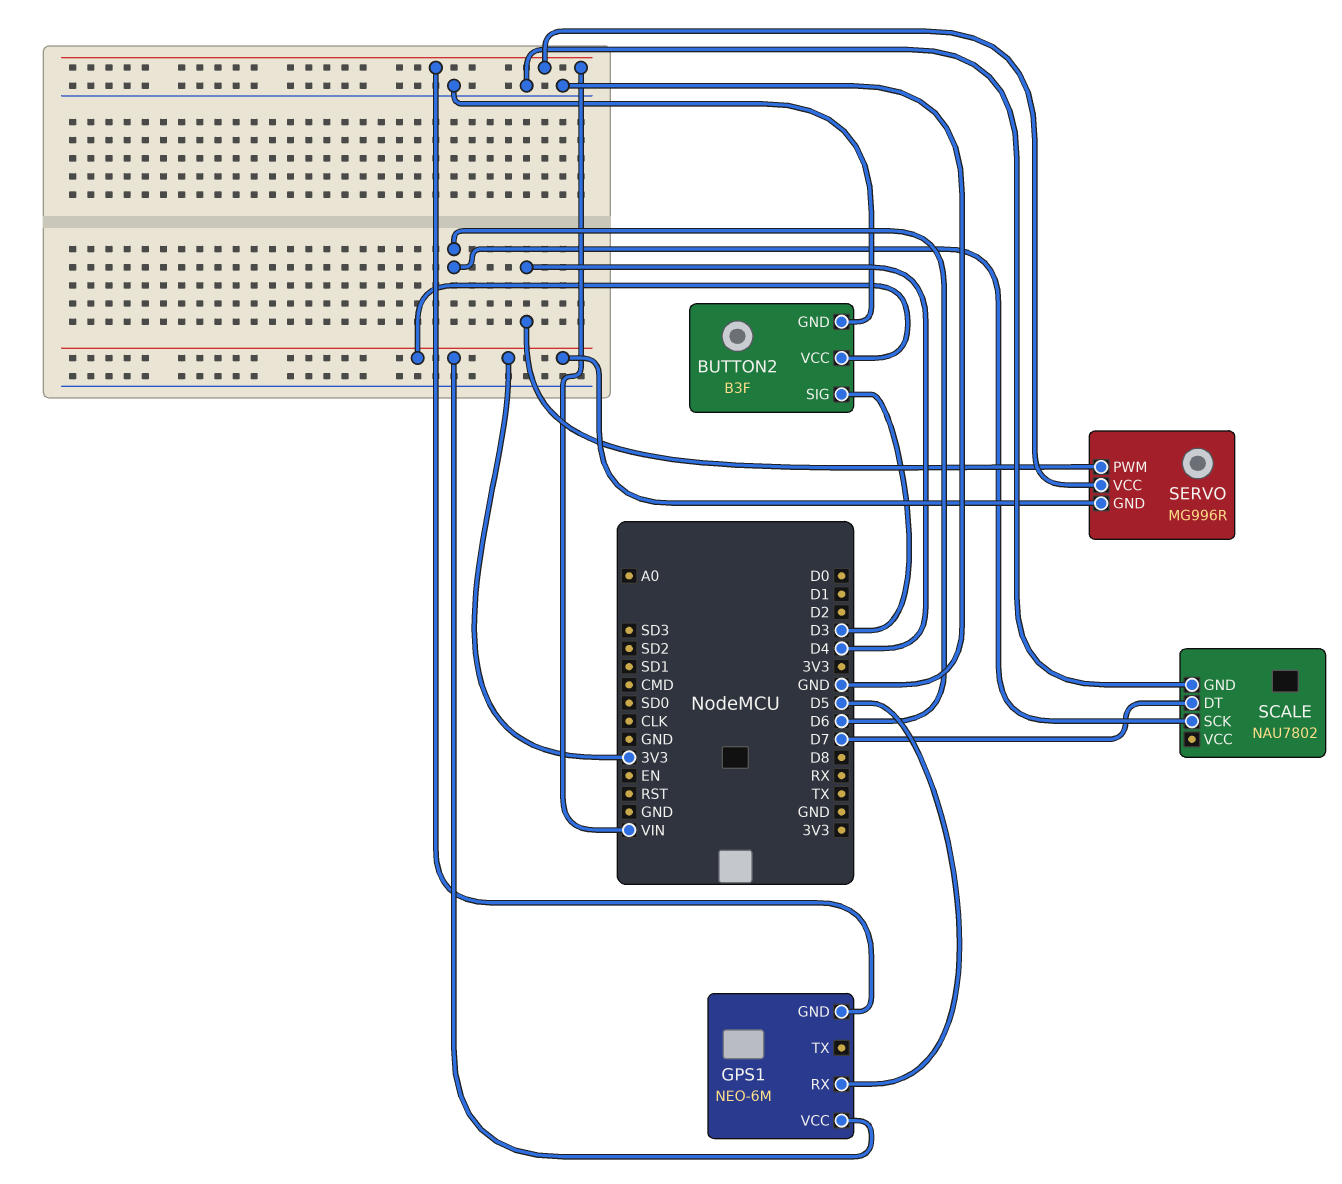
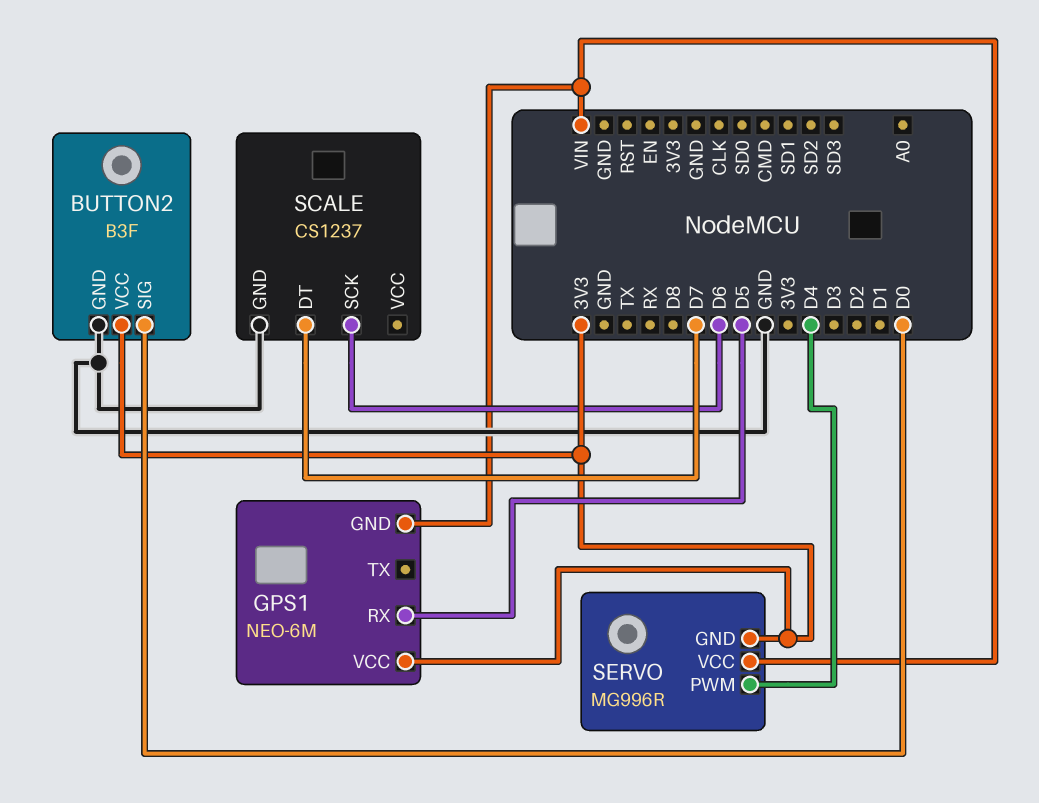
BUTTON2 pin SIG: D3 -> D0
SCALE: NAU7802 -> CS1237

